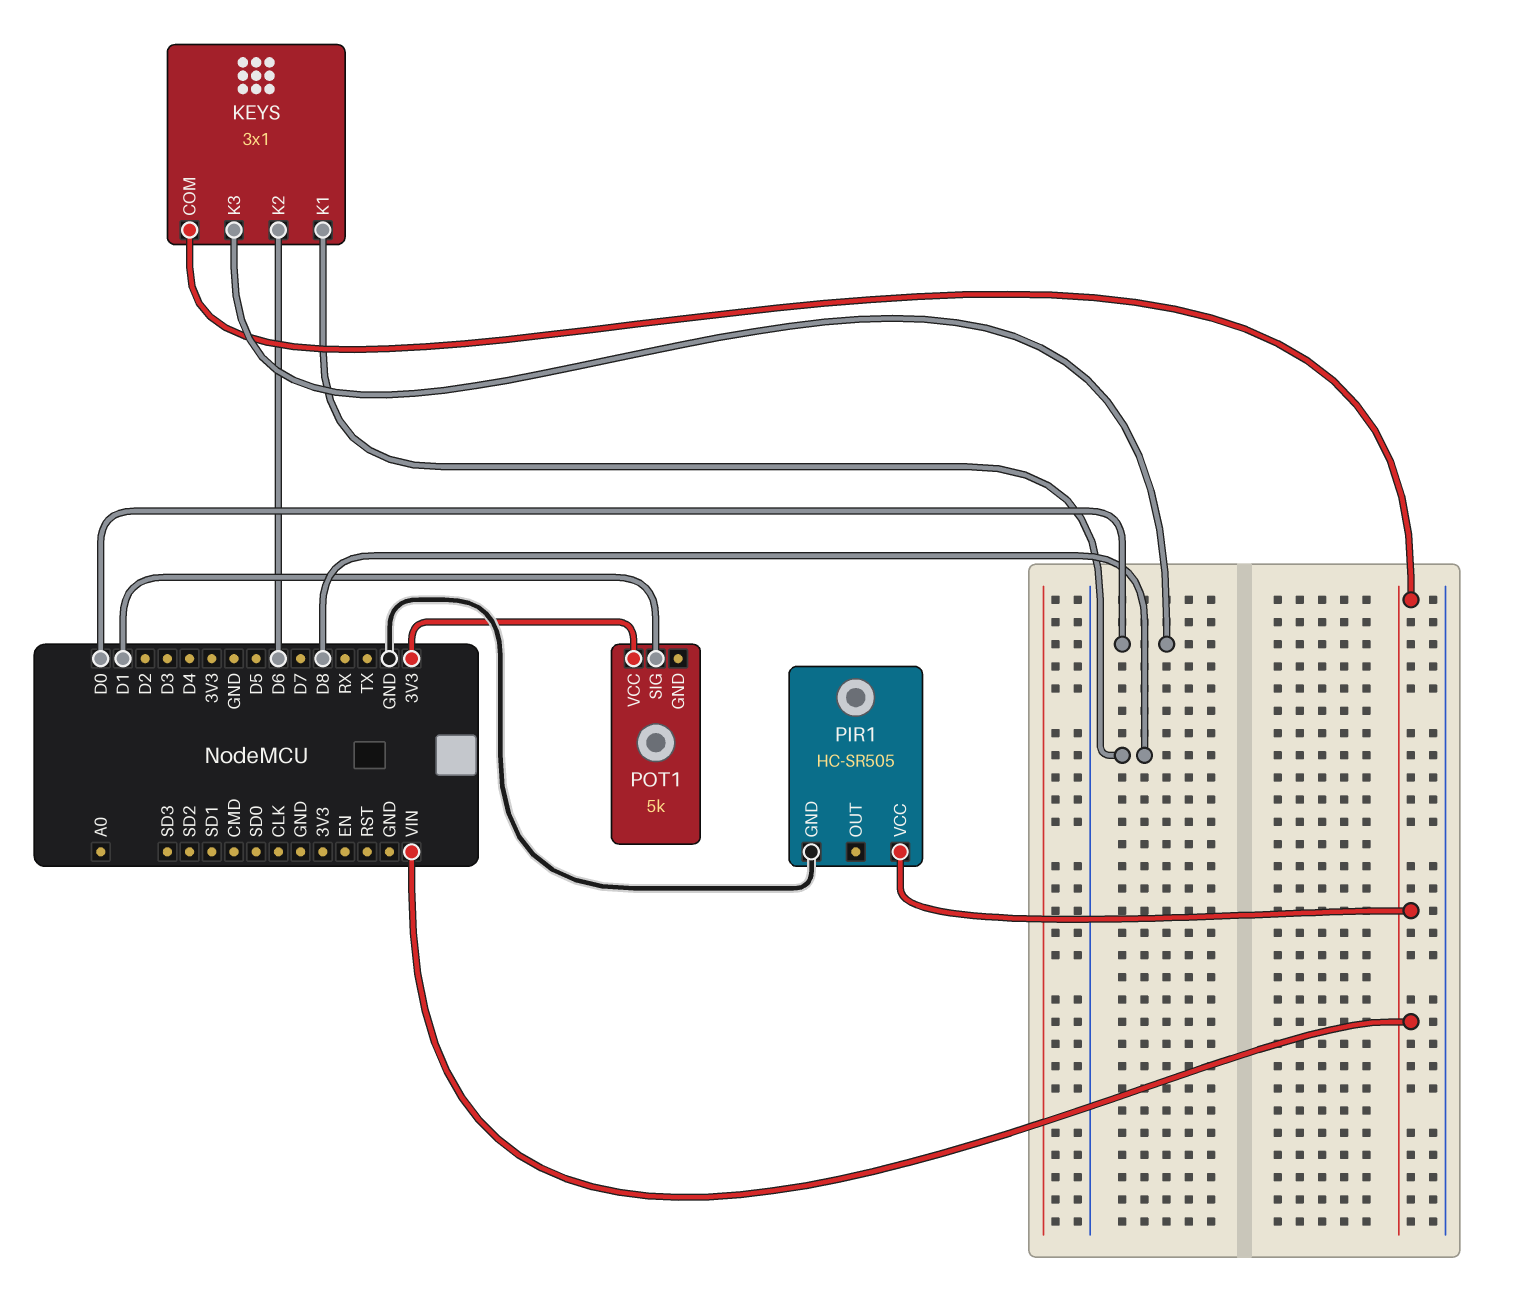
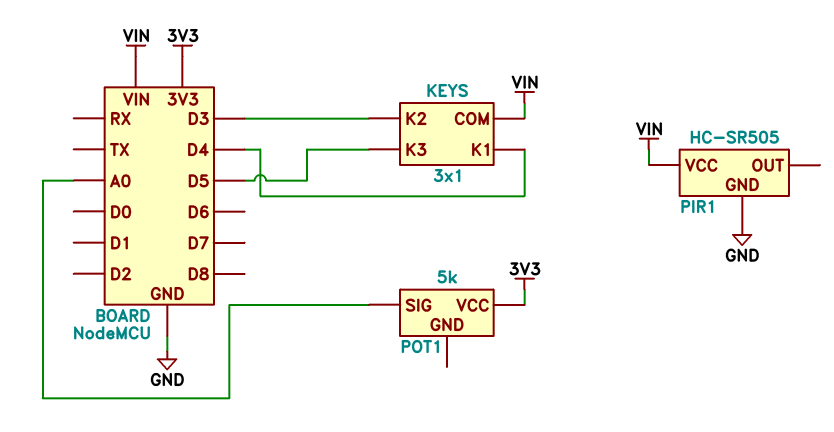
KEYS pin K1: D8 -> D4
KEYS pin K2: D6 -> D3
KEYS pin K3: D0 -> D5
POT1 pin SIG: D1 -> A0

